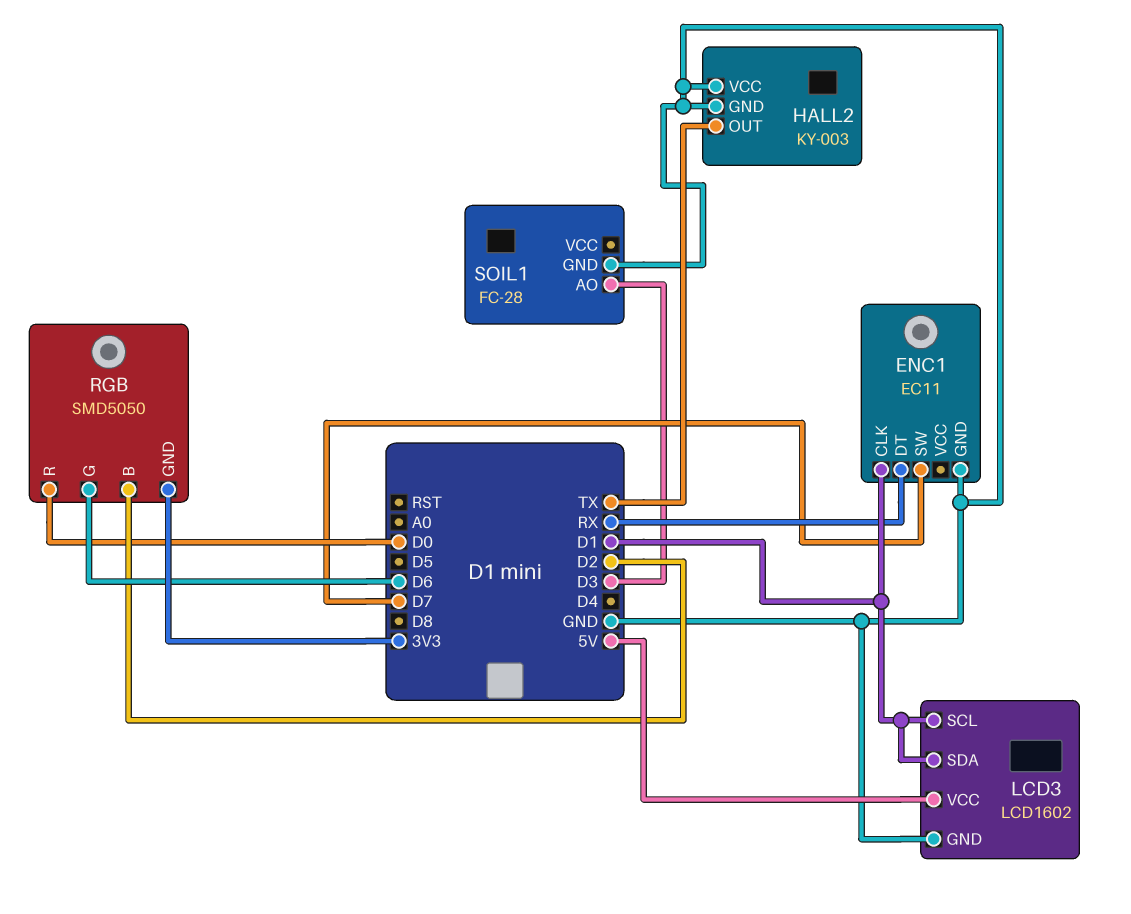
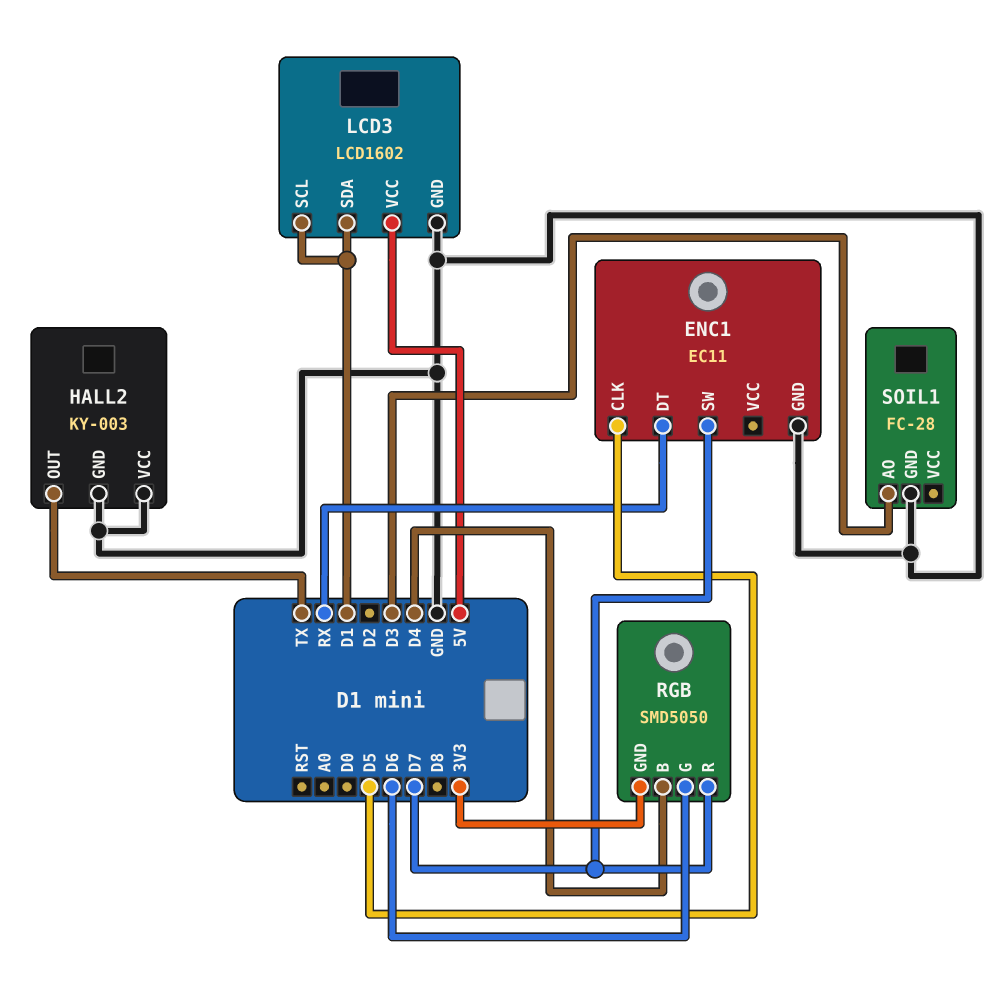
ENC1 pin CLK: D1 -> D5
RGB pin B: D2 -> D4
RGB pin R: D0 -> D7

